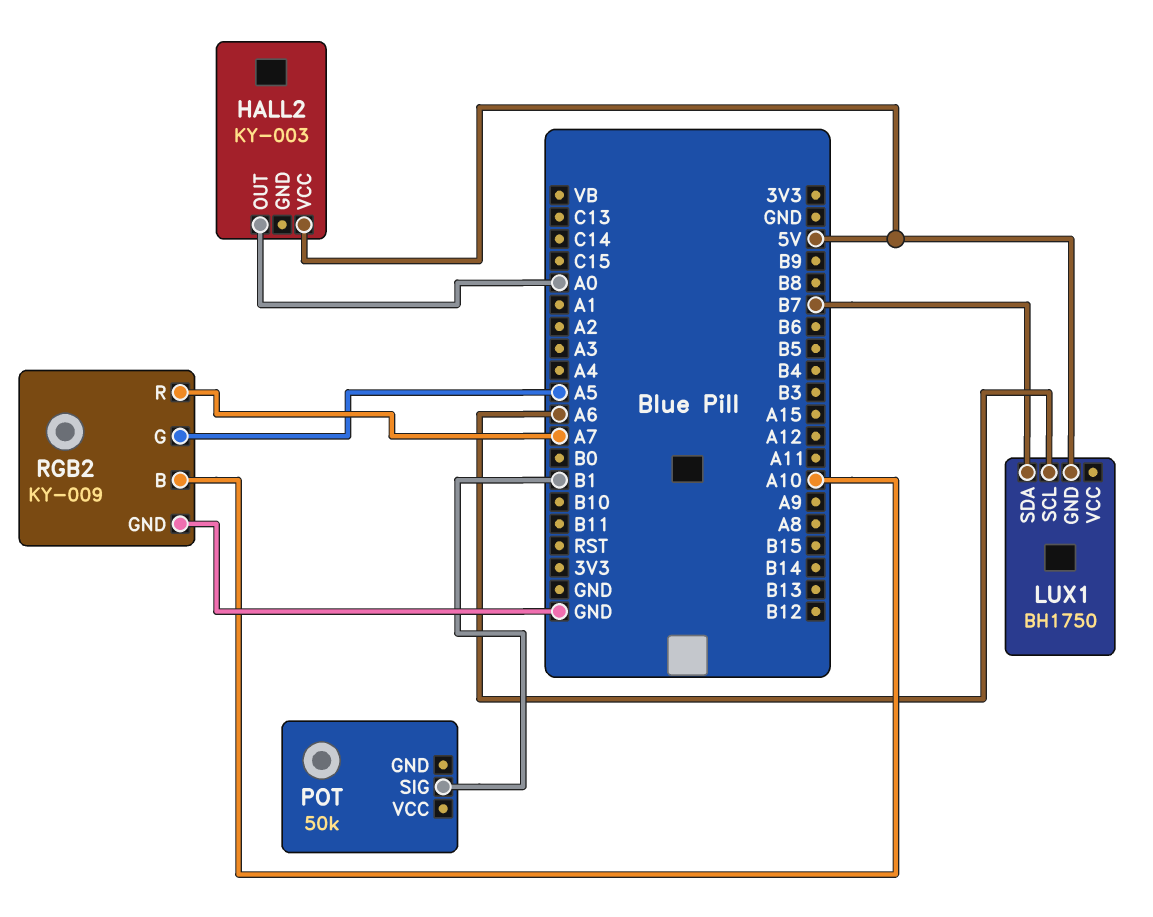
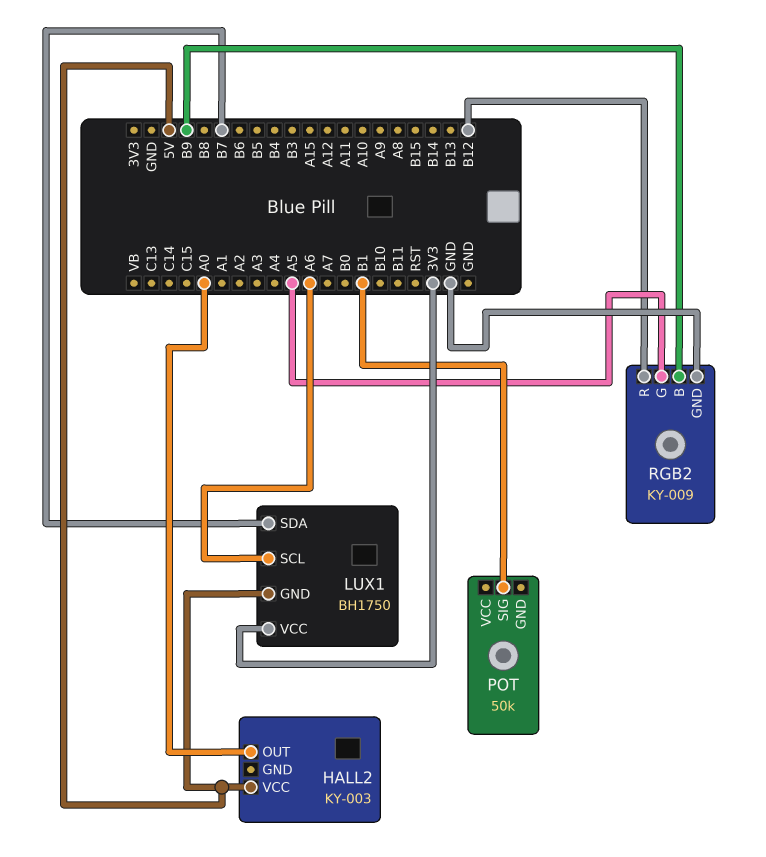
LUX1 pin VCC: none -> 3V3
RGB2 pin B: A10 -> B9
RGB2 pin R: A7 -> B12

